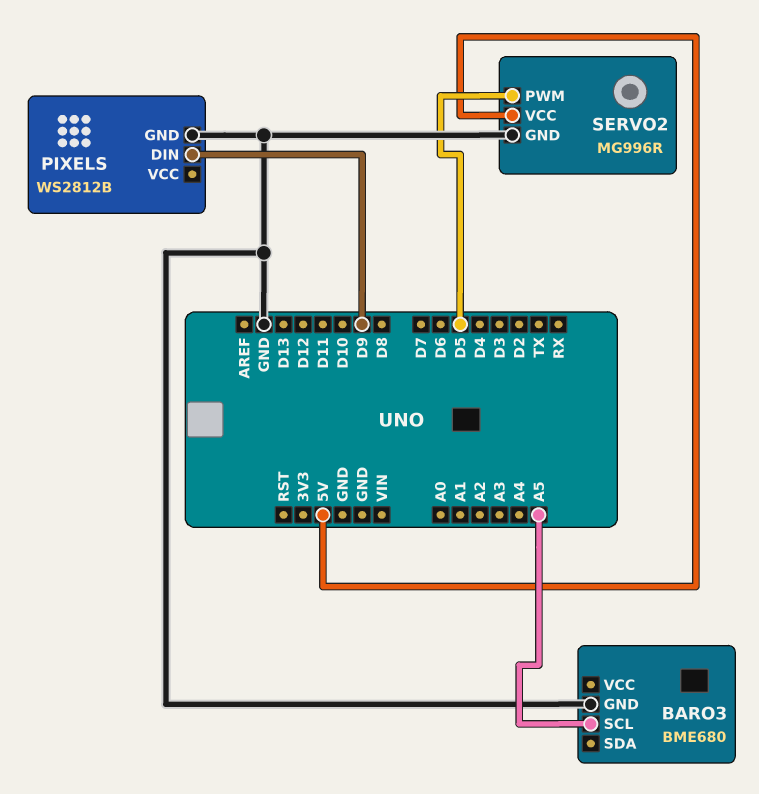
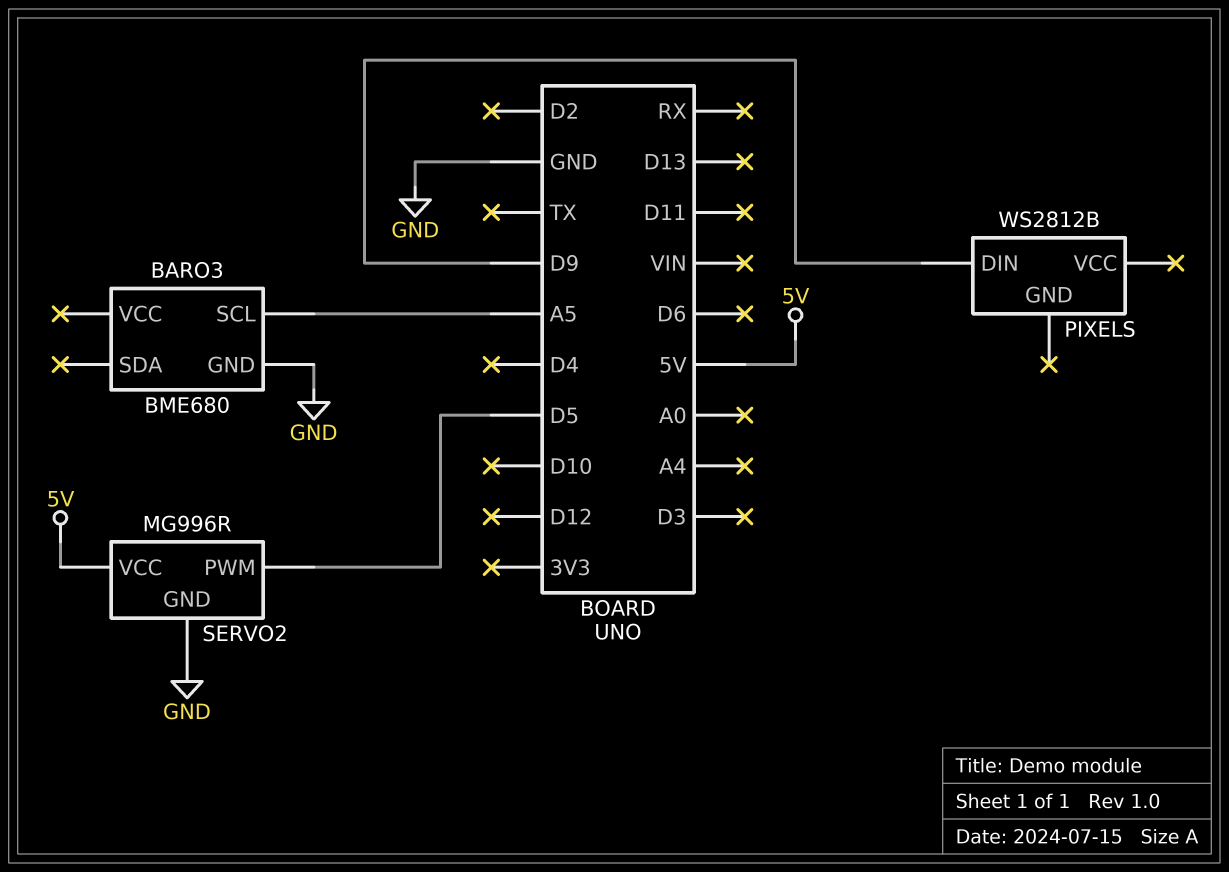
PIXELS pin GND: GND -> none

